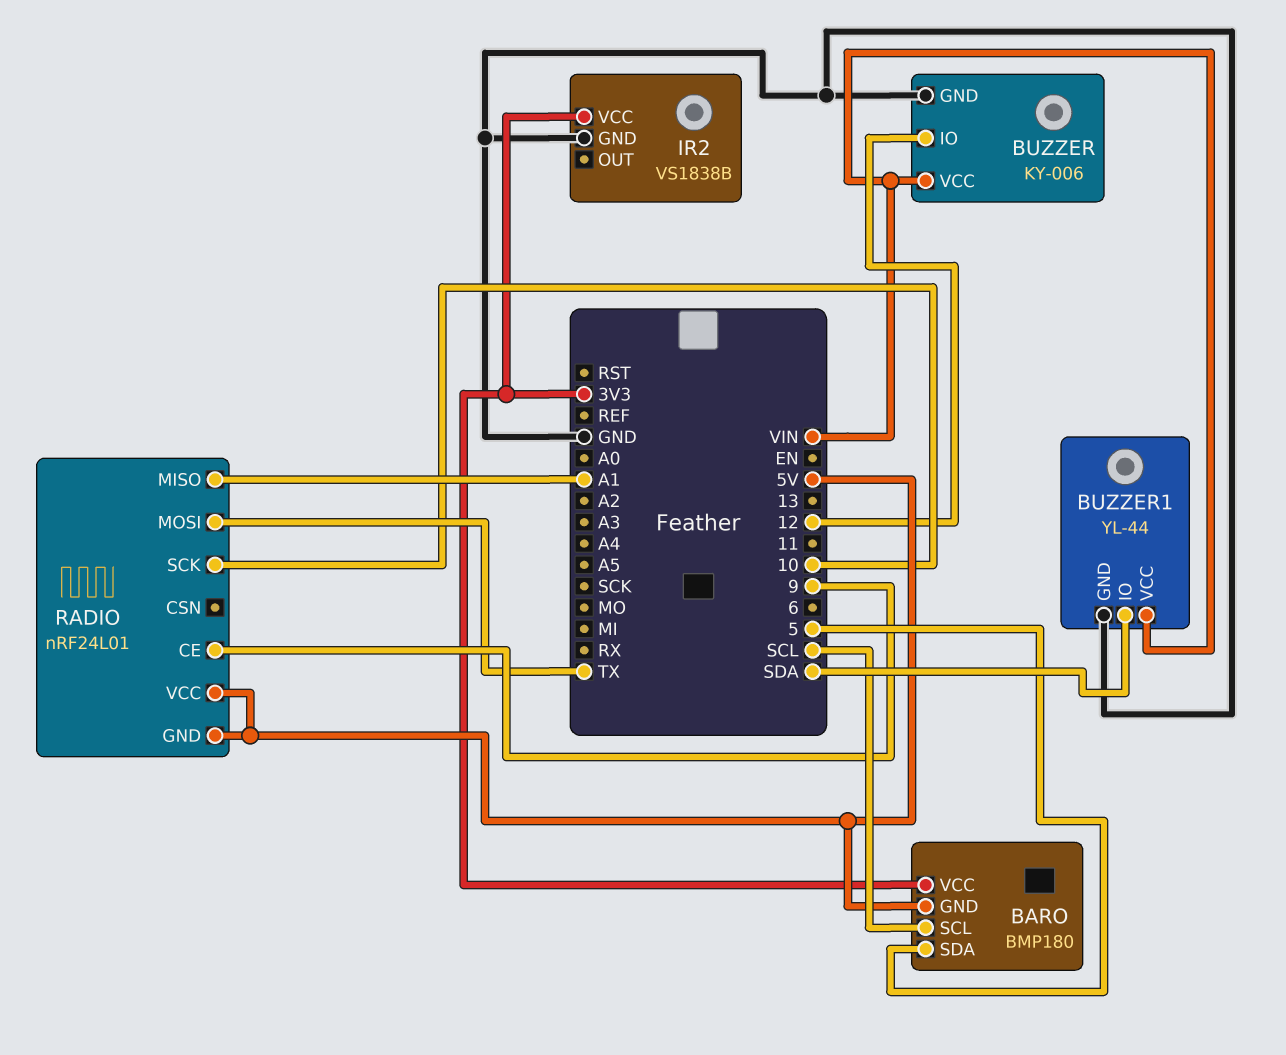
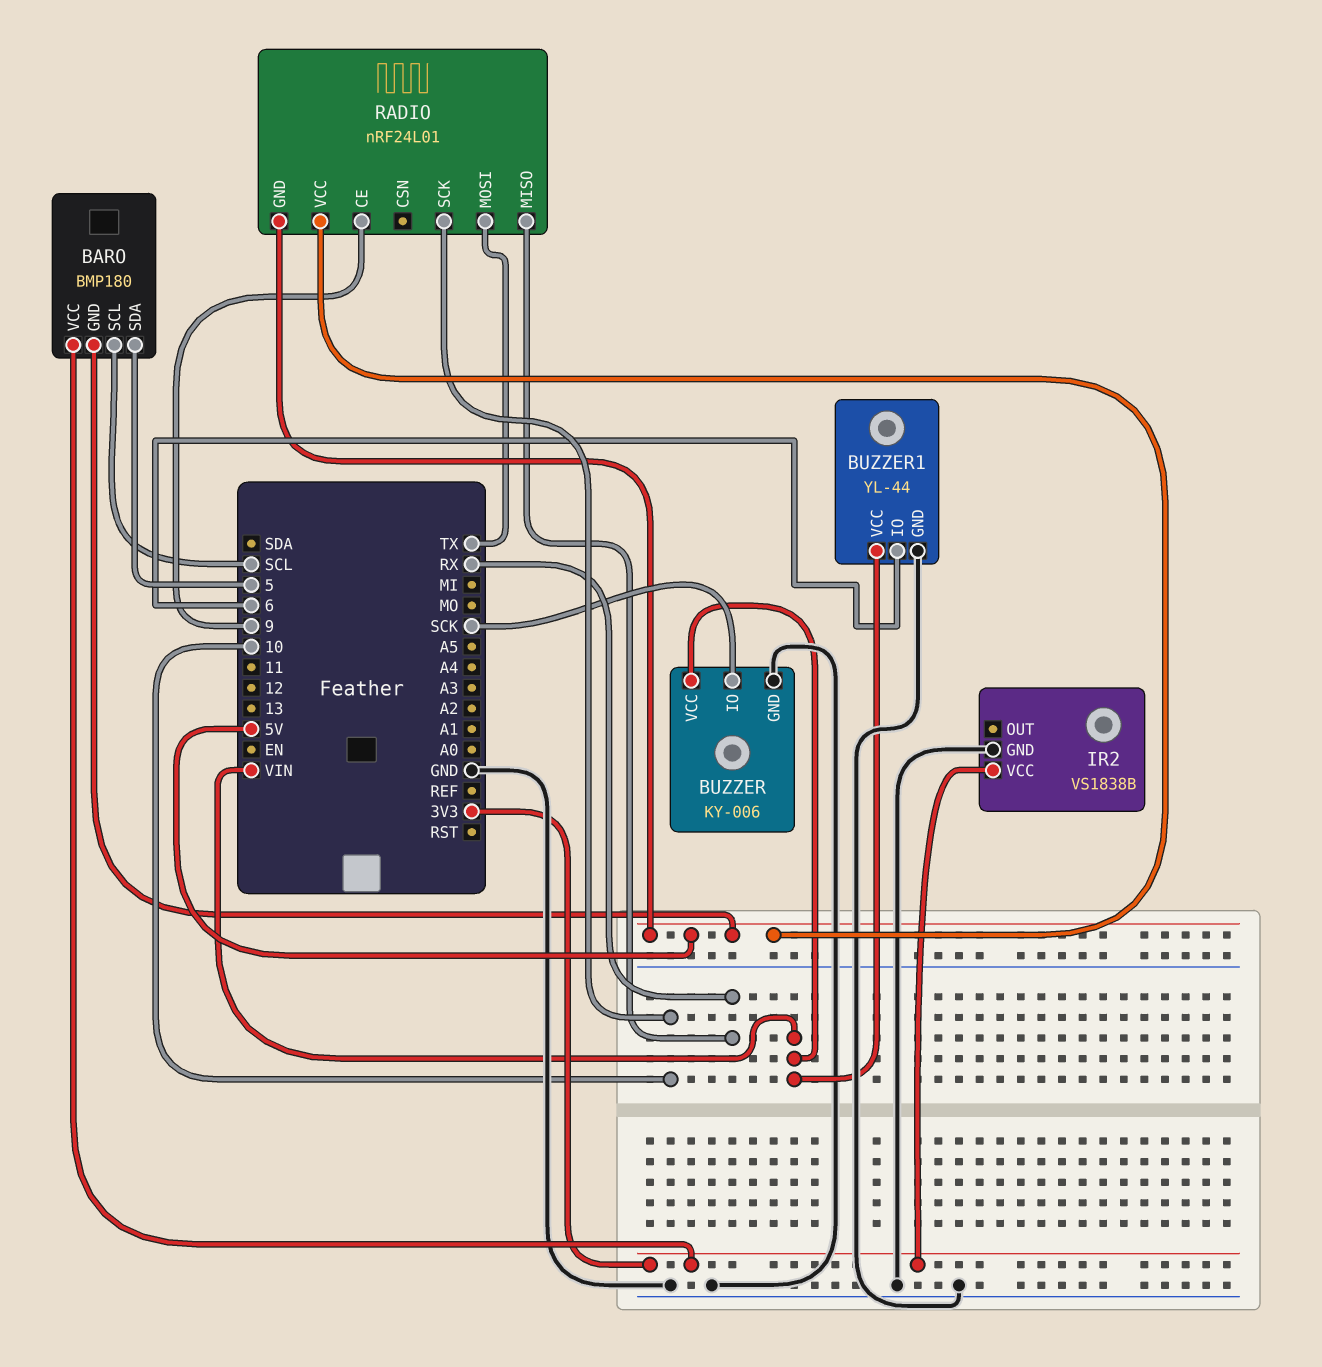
BUZZER pin IO: 12 -> SCK
BUZZER1 pin IO: SDA -> 6
RADIO pin MISO: A1 -> RX

